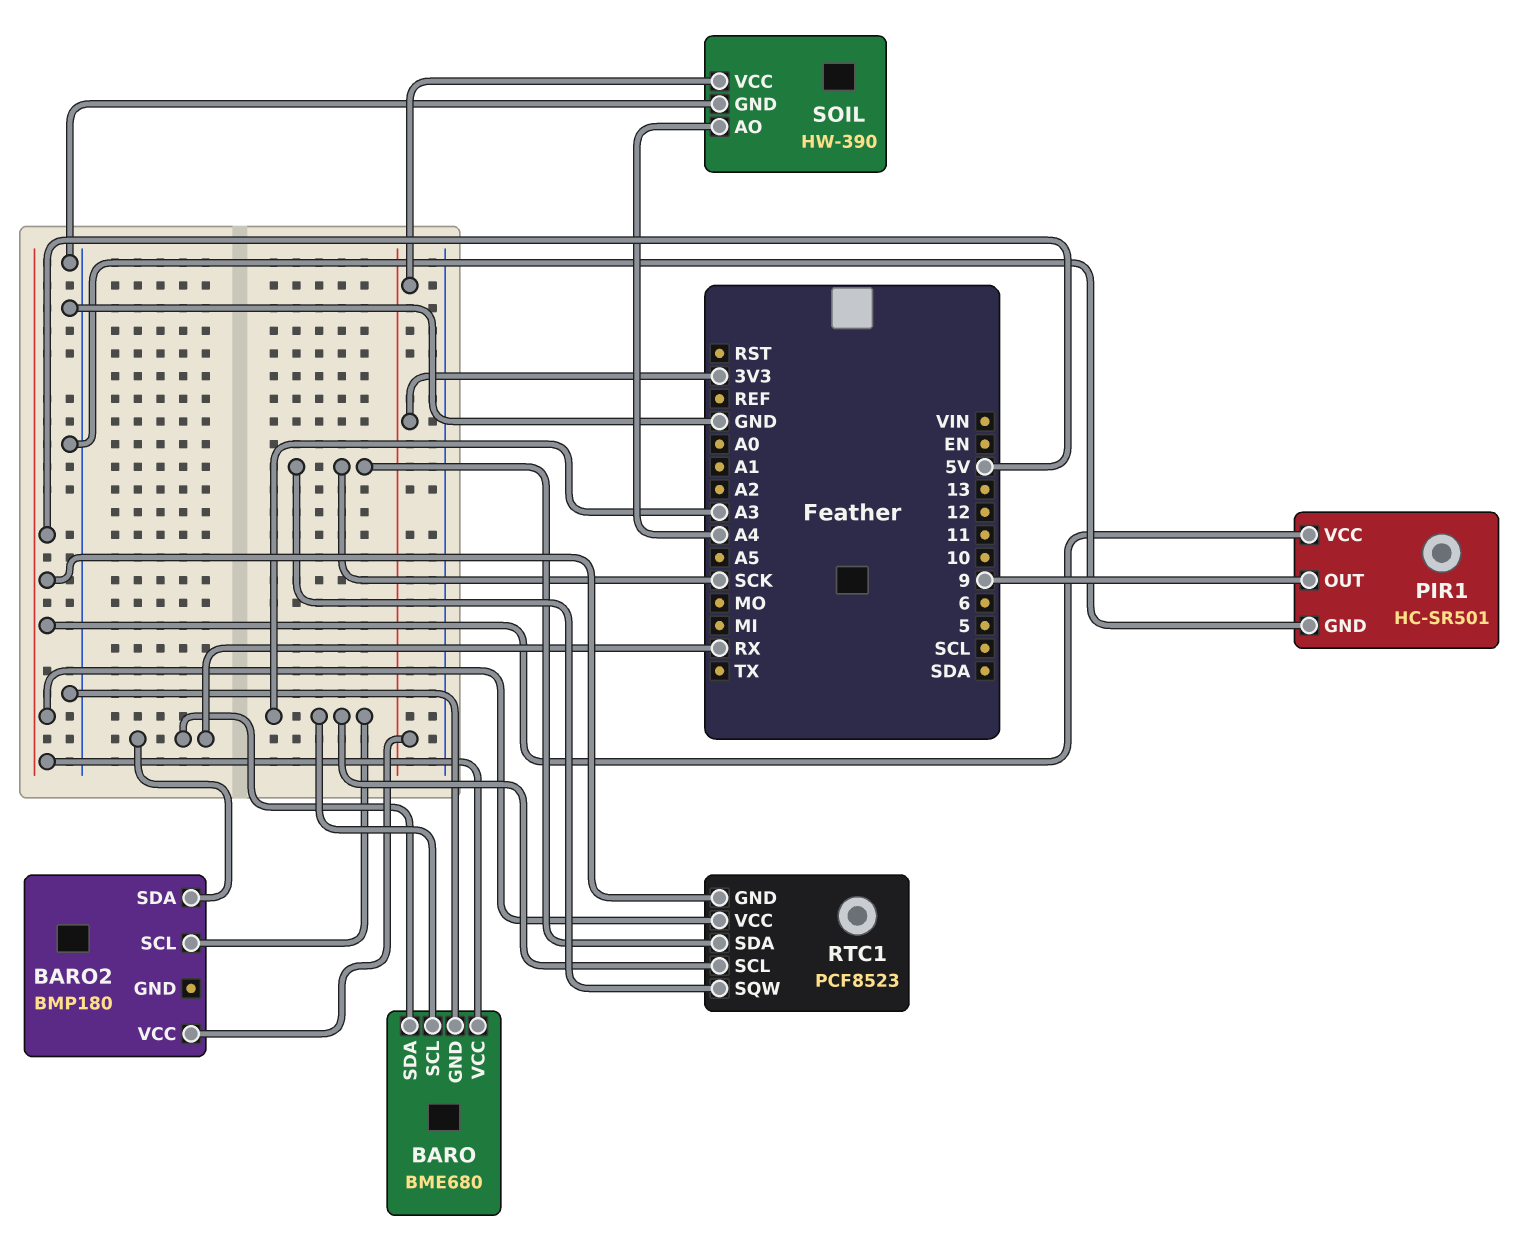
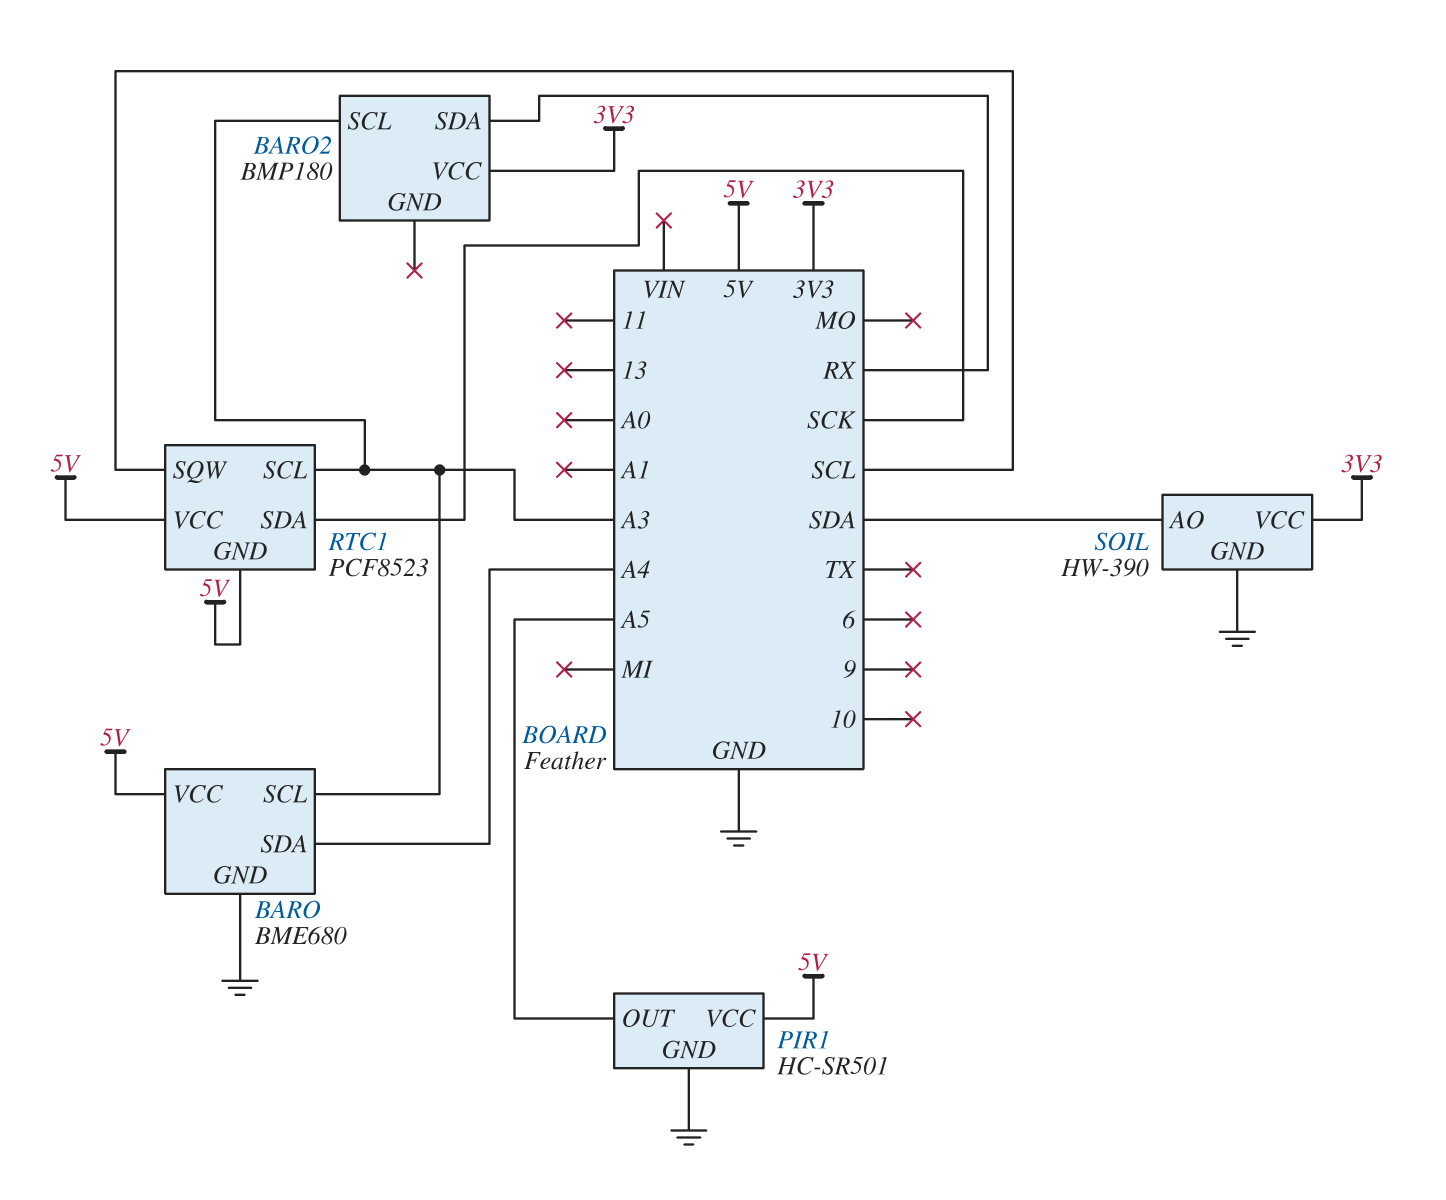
BARO pin SDA: RX -> A4
PIR1 pin OUT: 9 -> A5
RTC1 pin SQW: SCK -> SCL
SOIL pin AO: A4 -> SDA

